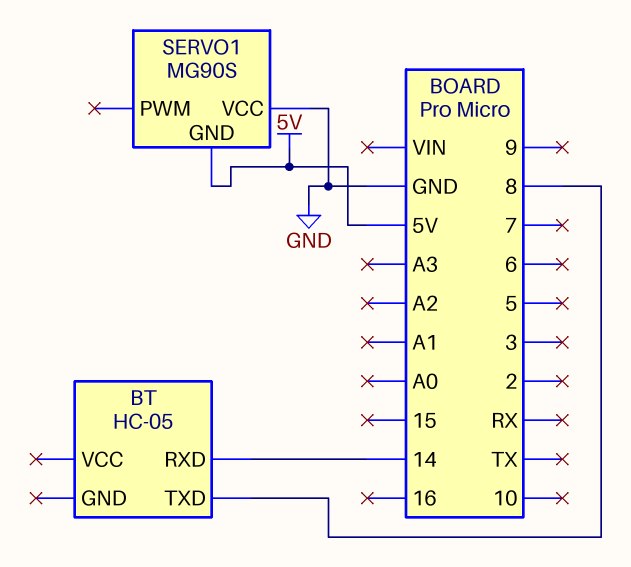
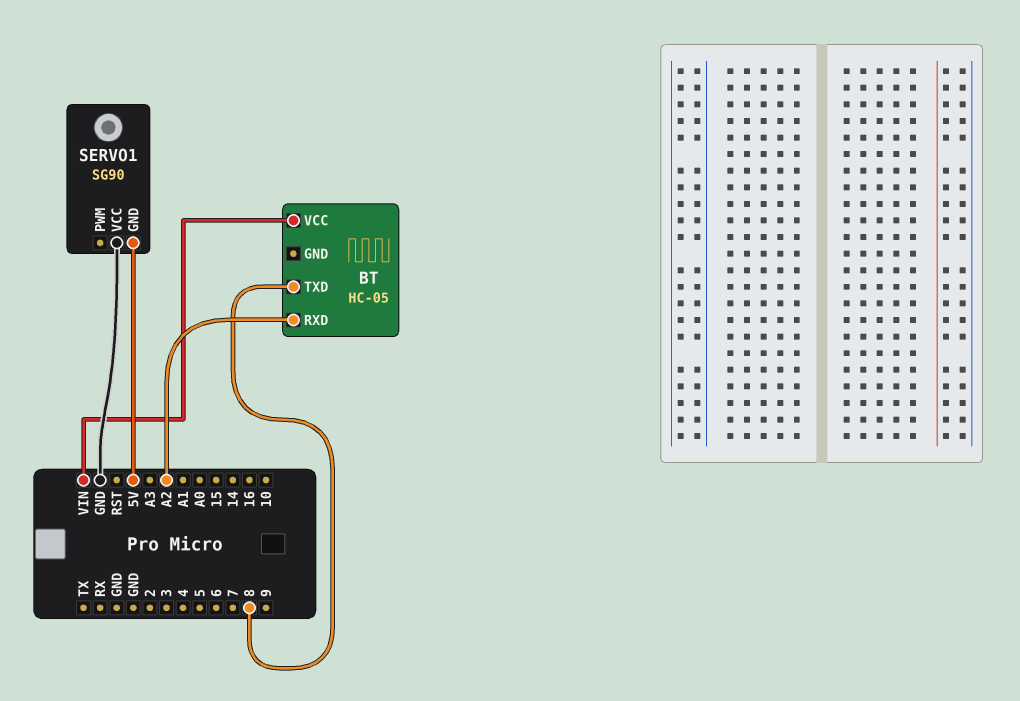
BT pin RXD: 14 -> A2
BT pin VCC: none -> VIN
SERVO1: MG90S -> SG90

